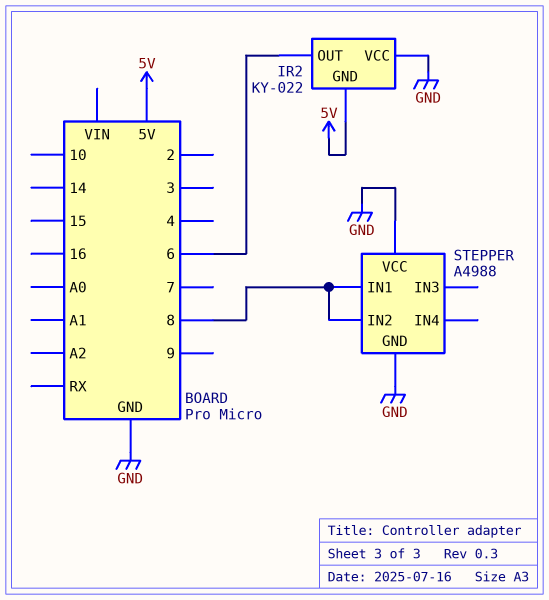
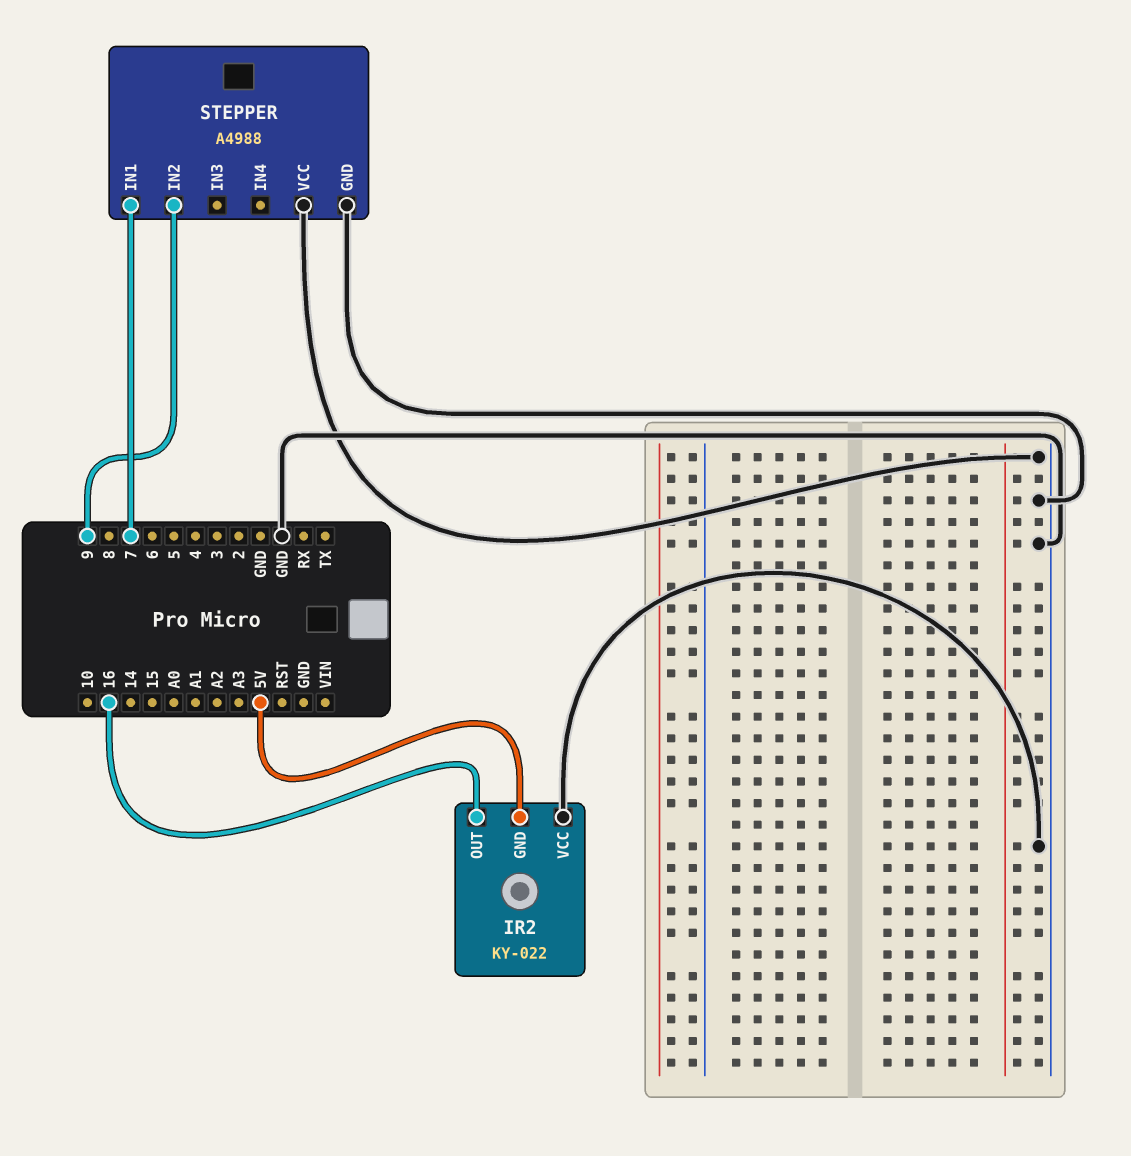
IR2 pin OUT: 6 -> 16
STEPPER pin IN1: 8 -> 7
STEPPER pin IN2: 8 -> 9

